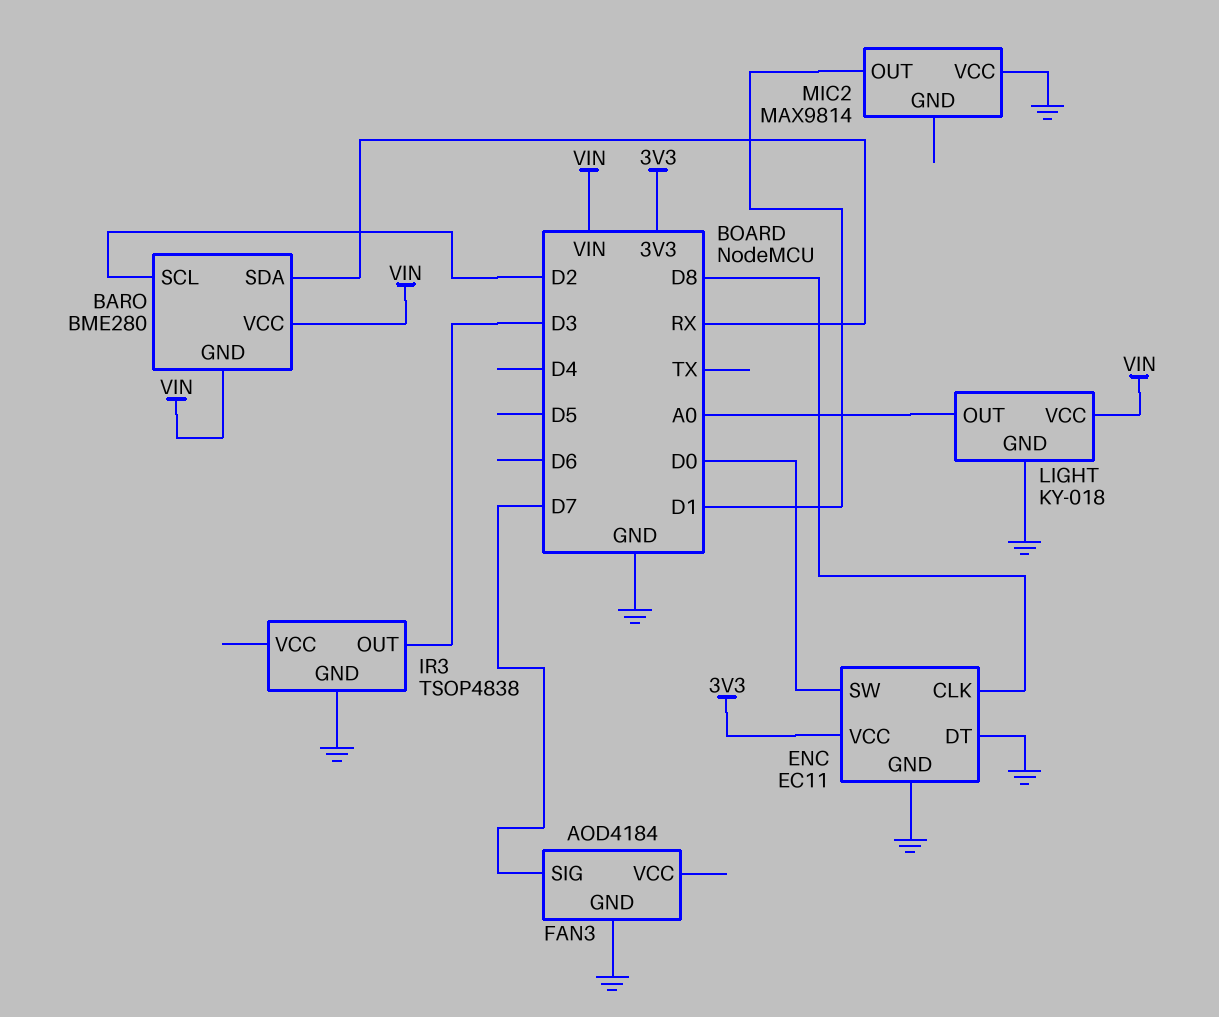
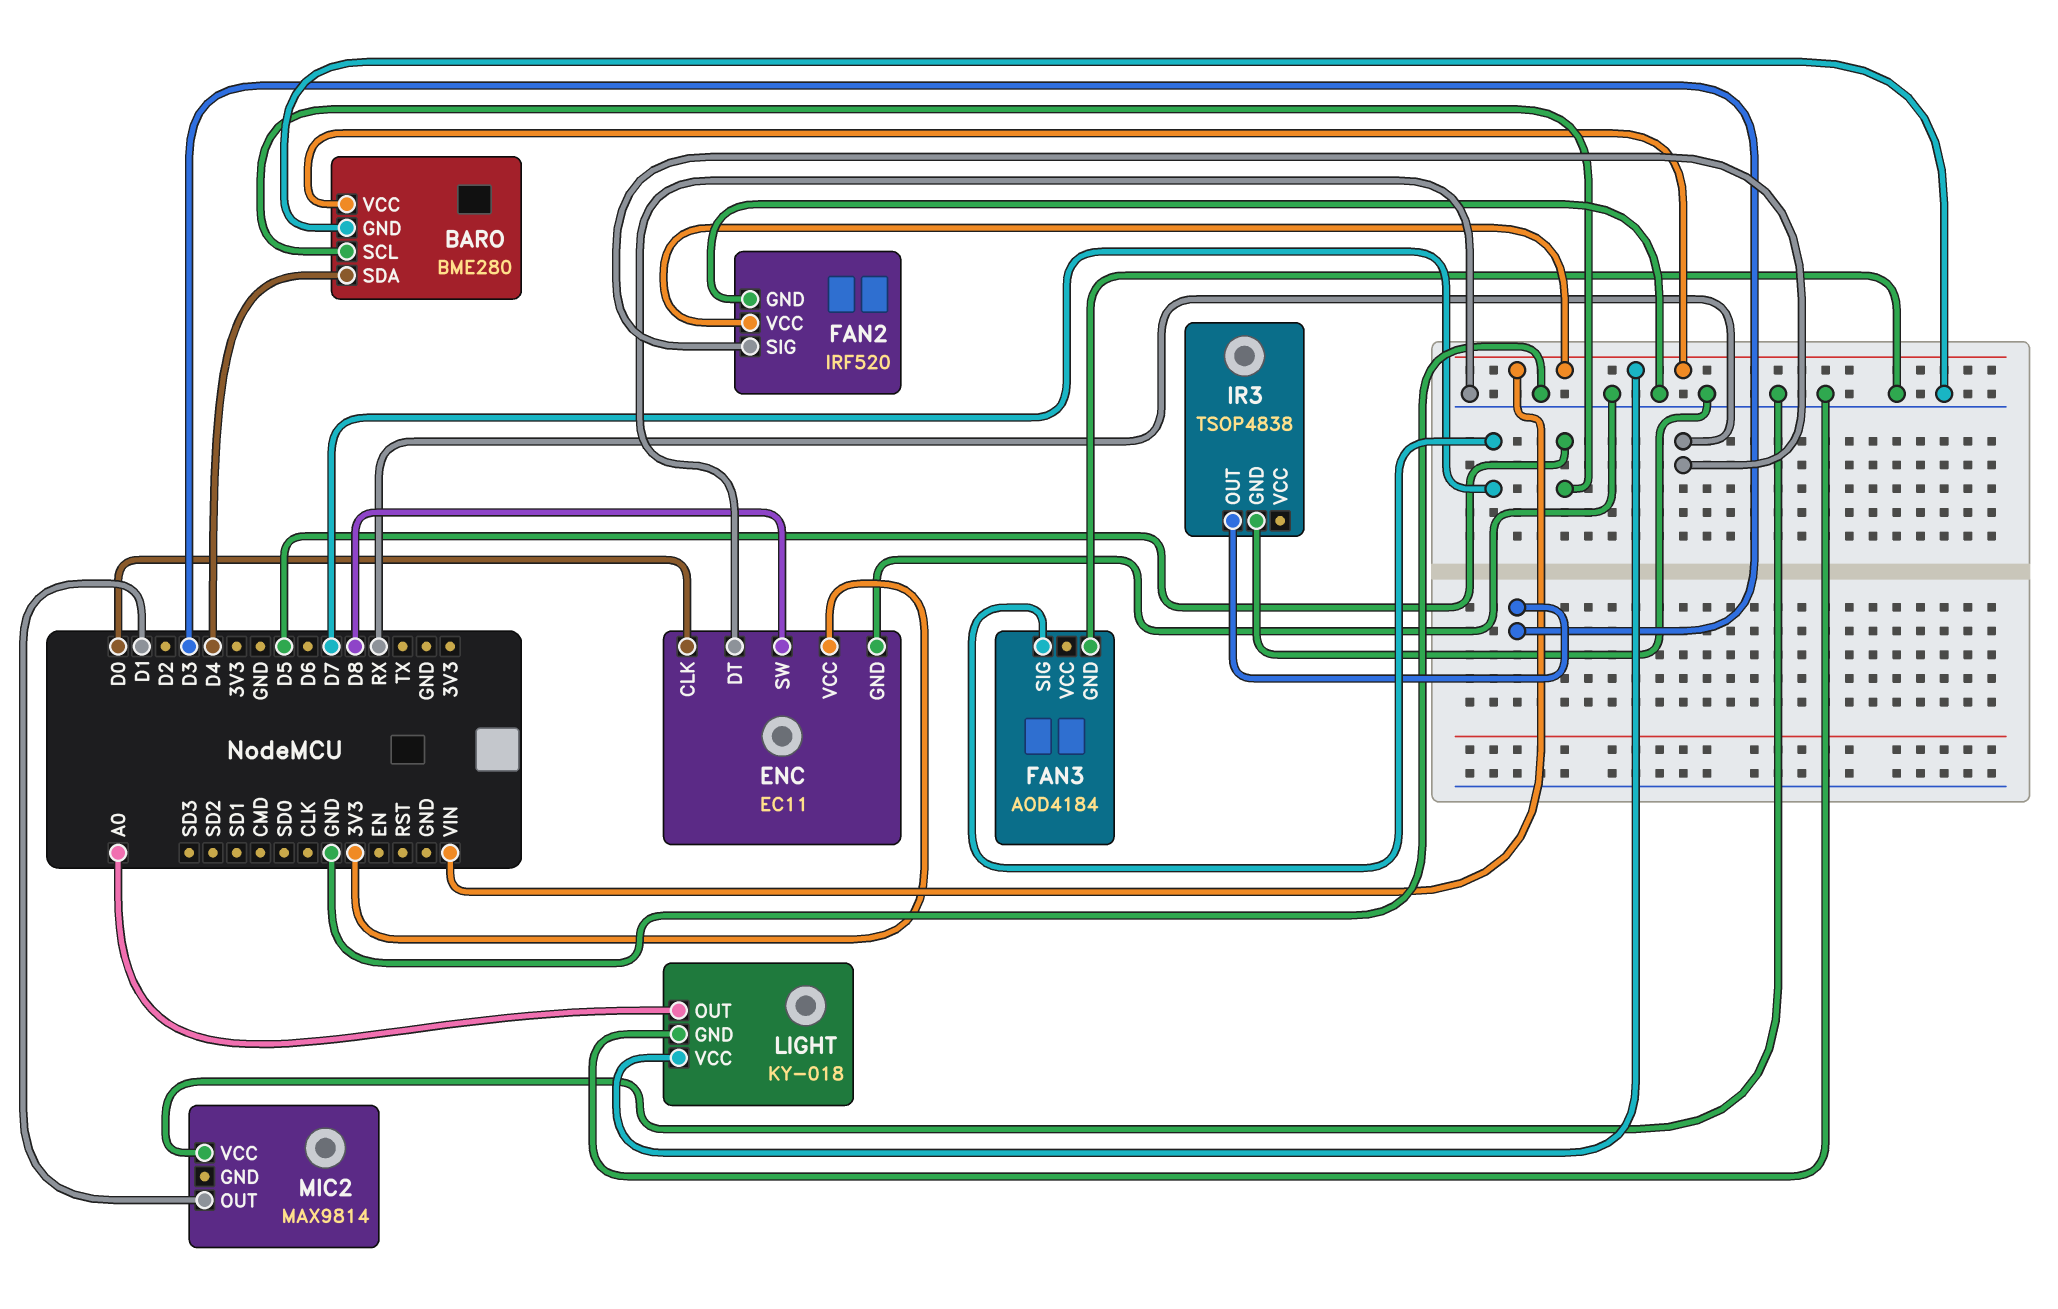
BARO pin GND: VIN -> GND
BARO pin SCL: D2 -> D5
BARO pin SDA: RX -> D4
ENC pin CLK: D8 -> D0
ENC pin SW: D0 -> D8
FAN2: none -> IRF520
FAN2 pin GND: none -> GND
FAN2 pin SIG: none -> RX
FAN2 pin VCC: none -> VIN

